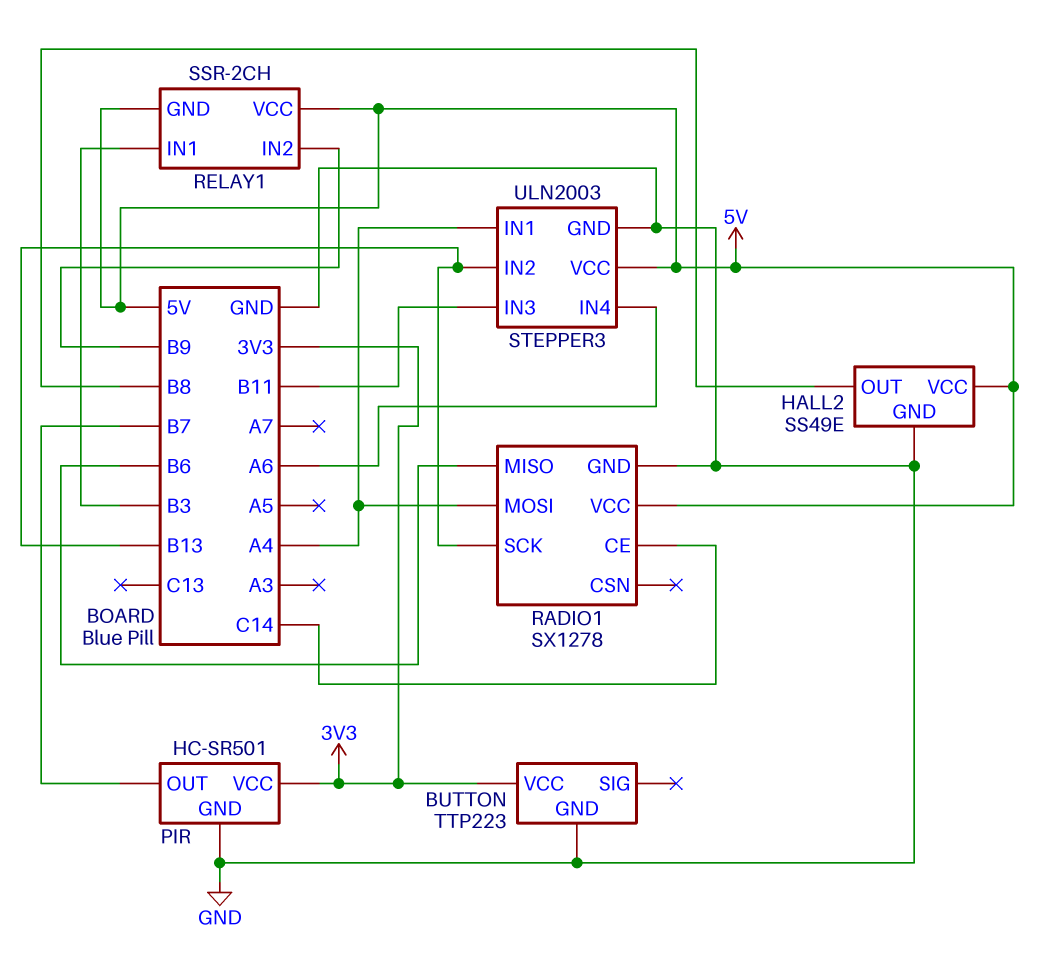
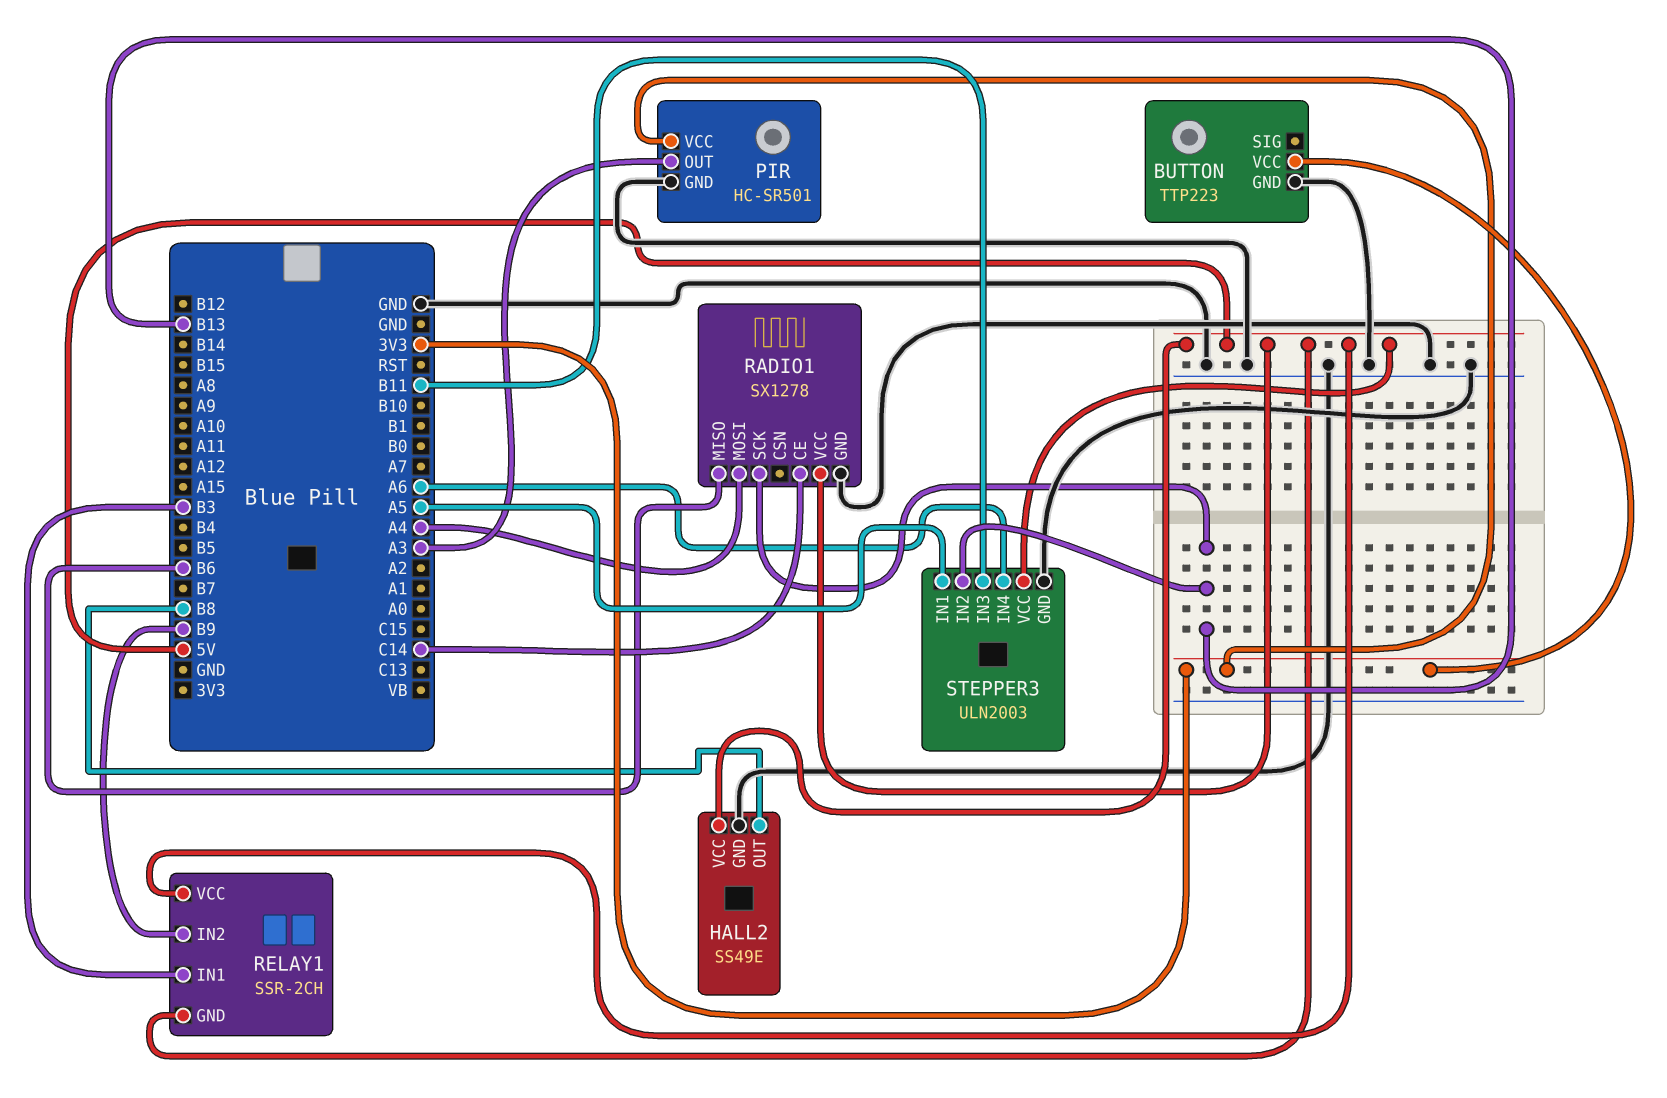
PIR pin OUT: B7 -> A3
STEPPER3 pin IN1: A4 -> A5

